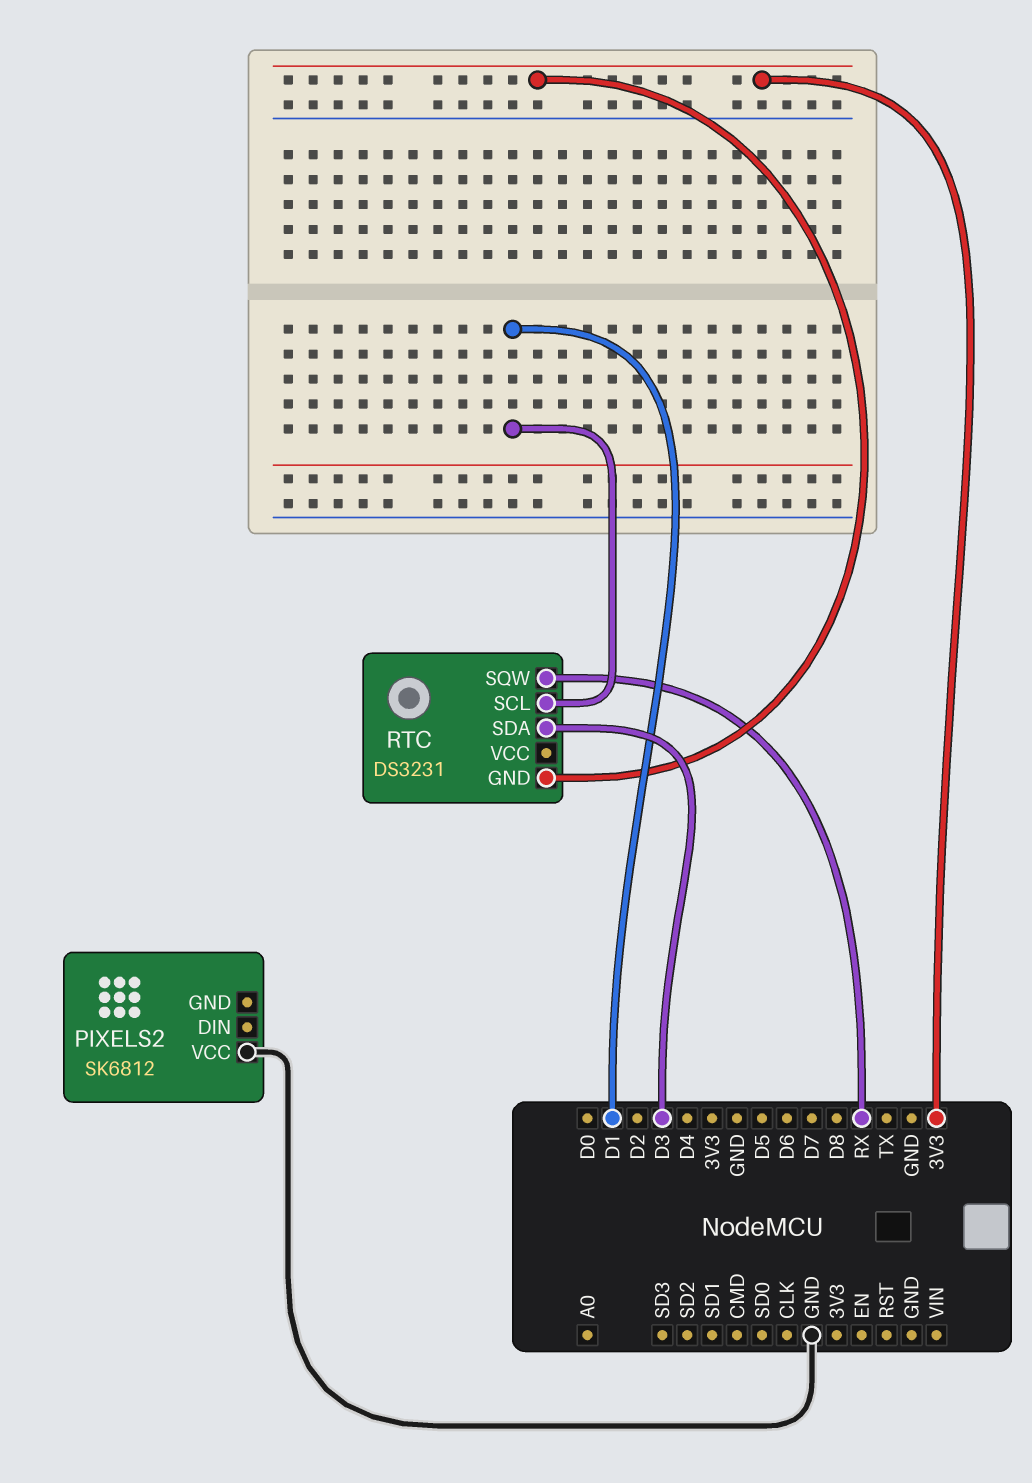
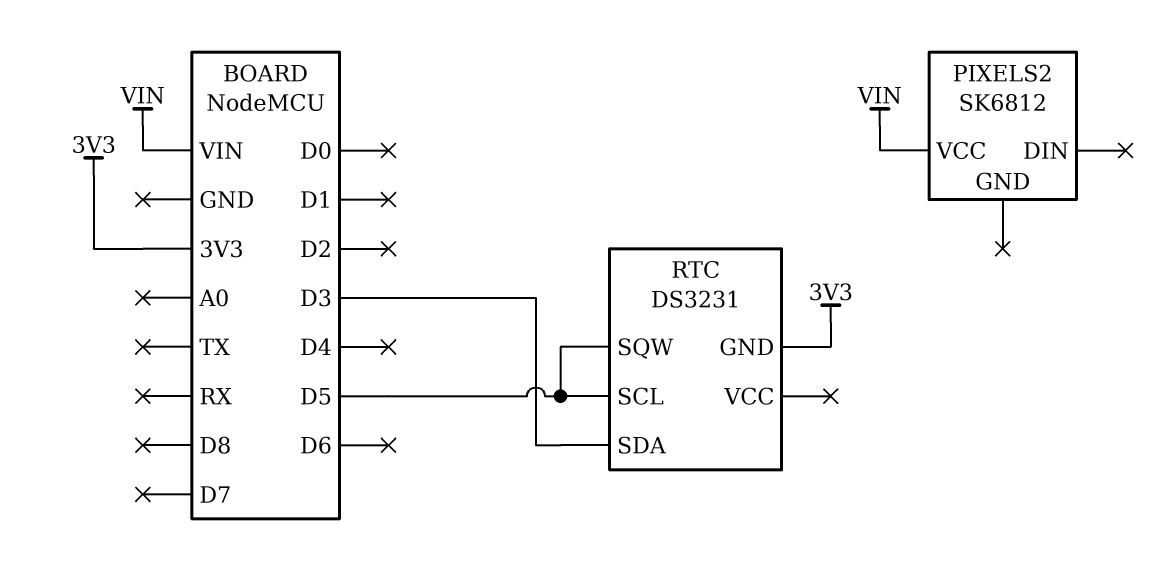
PIXELS2 pin VCC: GND -> VIN
RTC pin SCL: D1 -> D5
RTC pin SQW: RX -> D5

